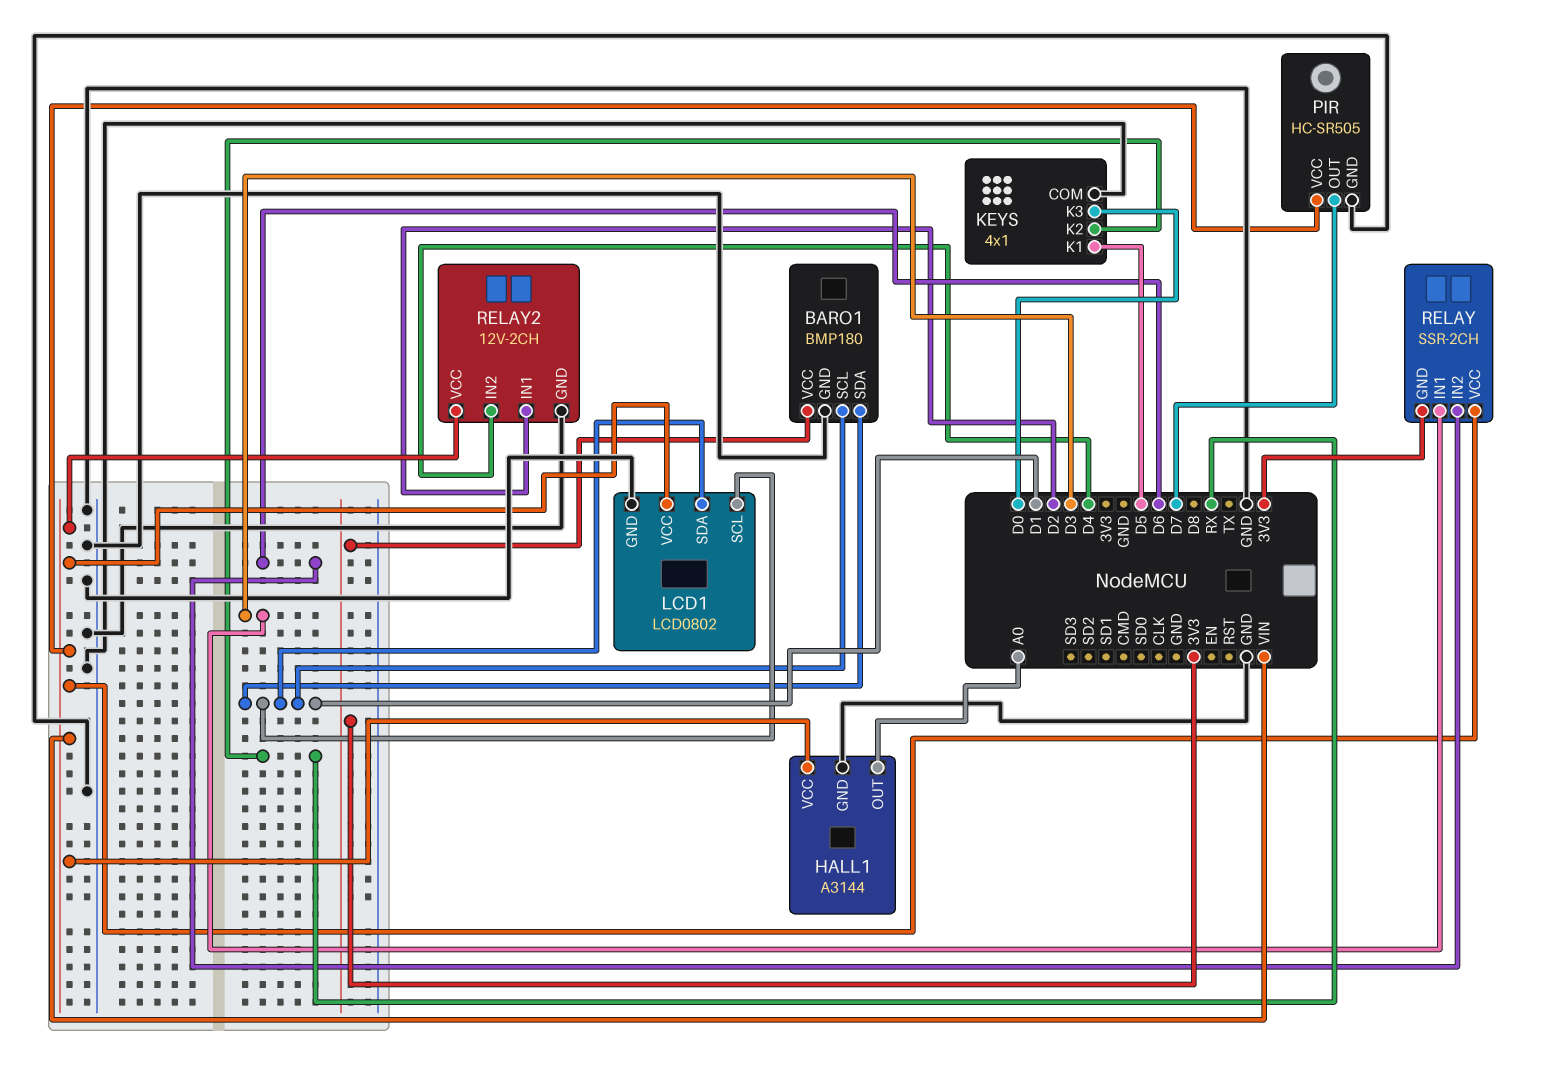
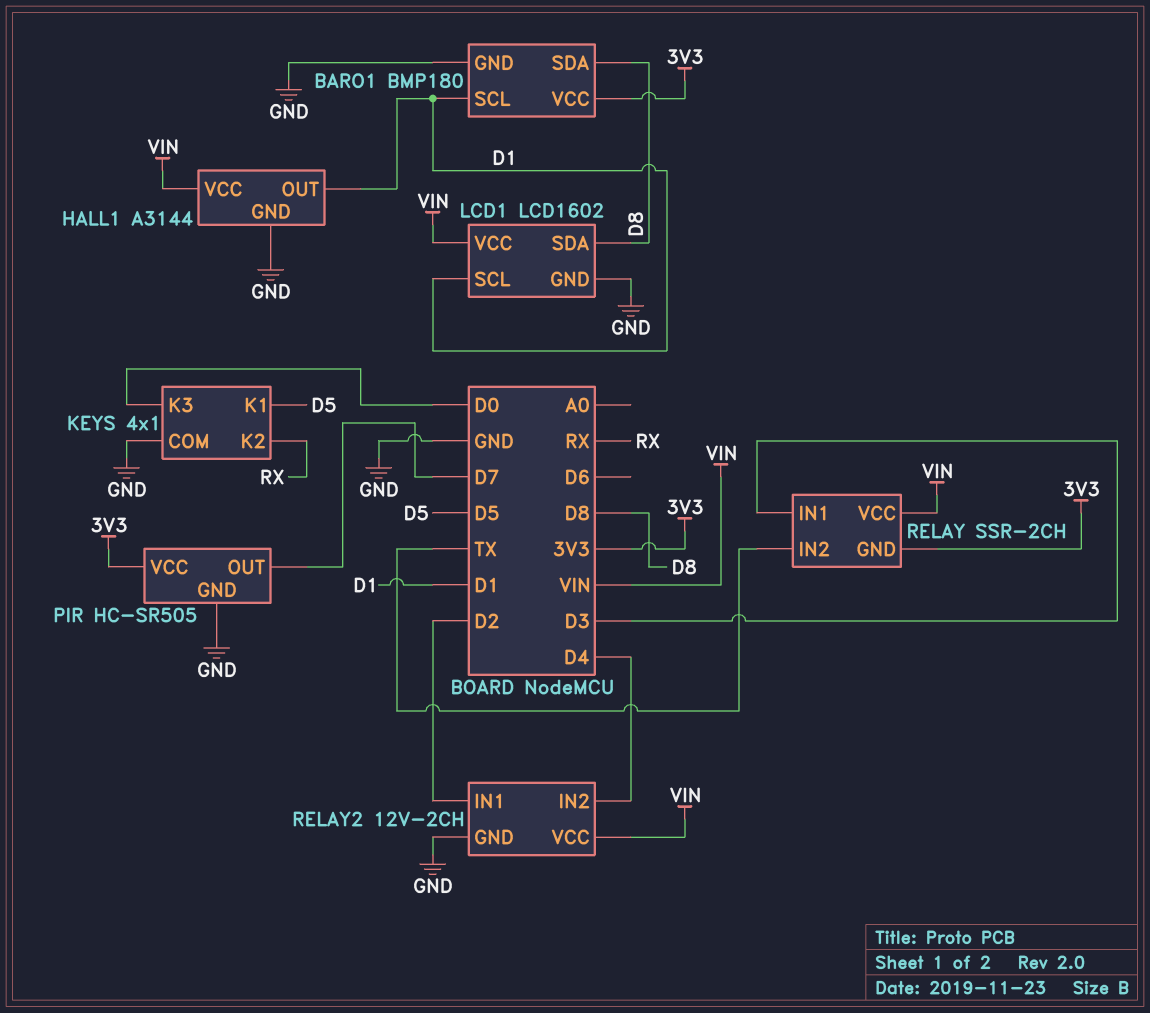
BARO1 pin SDA: D1 -> D8
HALL1 pin OUT: A0 -> D1
LCD1: LCD0802 -> LCD1602
LCD1 pin SDA: D1 -> D8
PIR pin VCC: VIN -> 3V3
RELAY pin IN2: D6 -> TX

